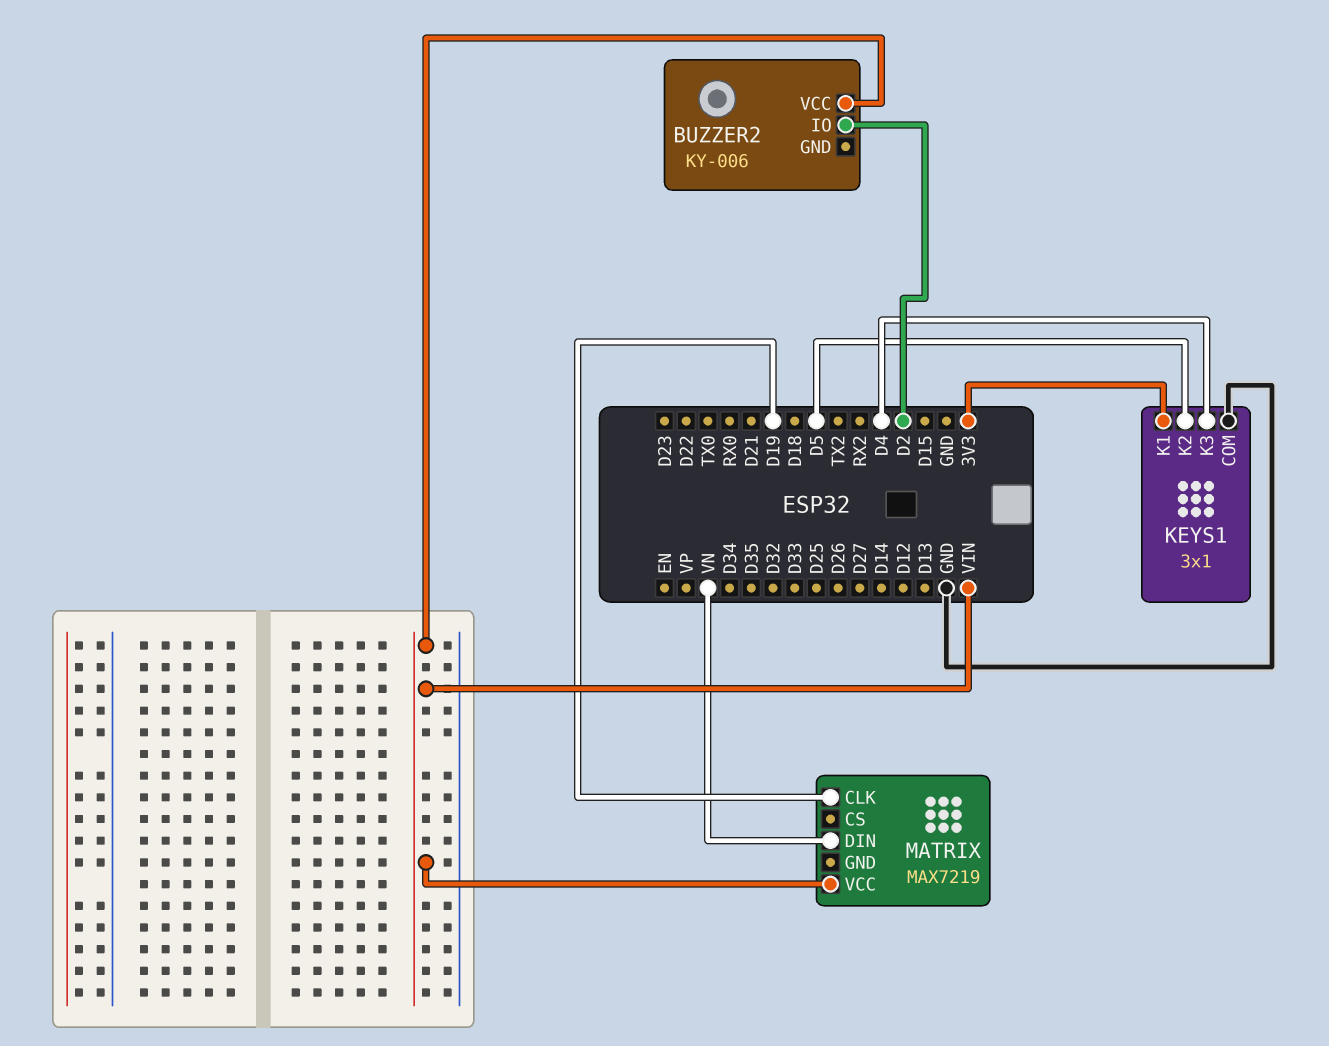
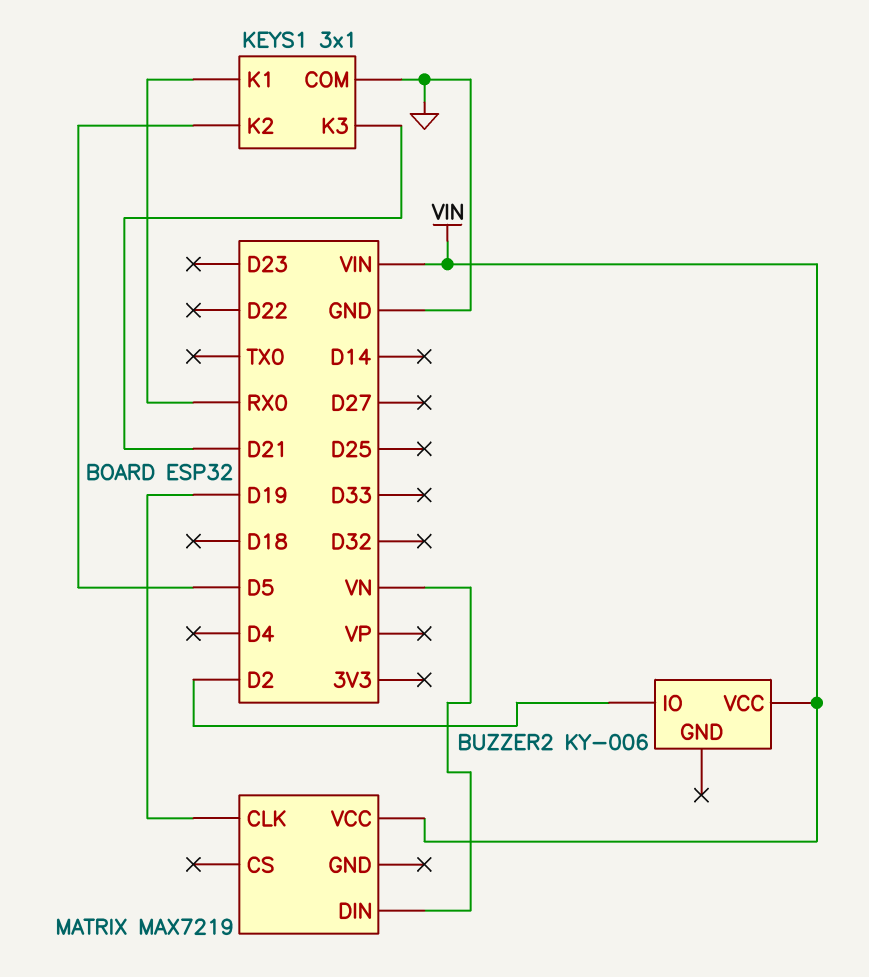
KEYS1 pin K1: 3V3 -> RX0
KEYS1 pin K3: D4 -> D21

